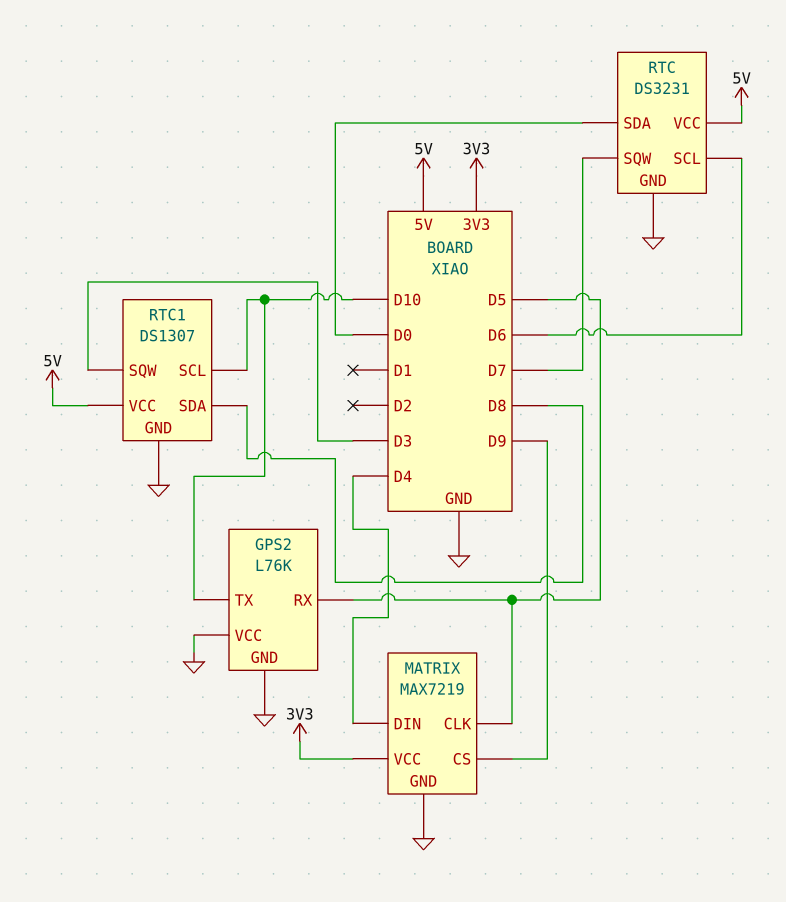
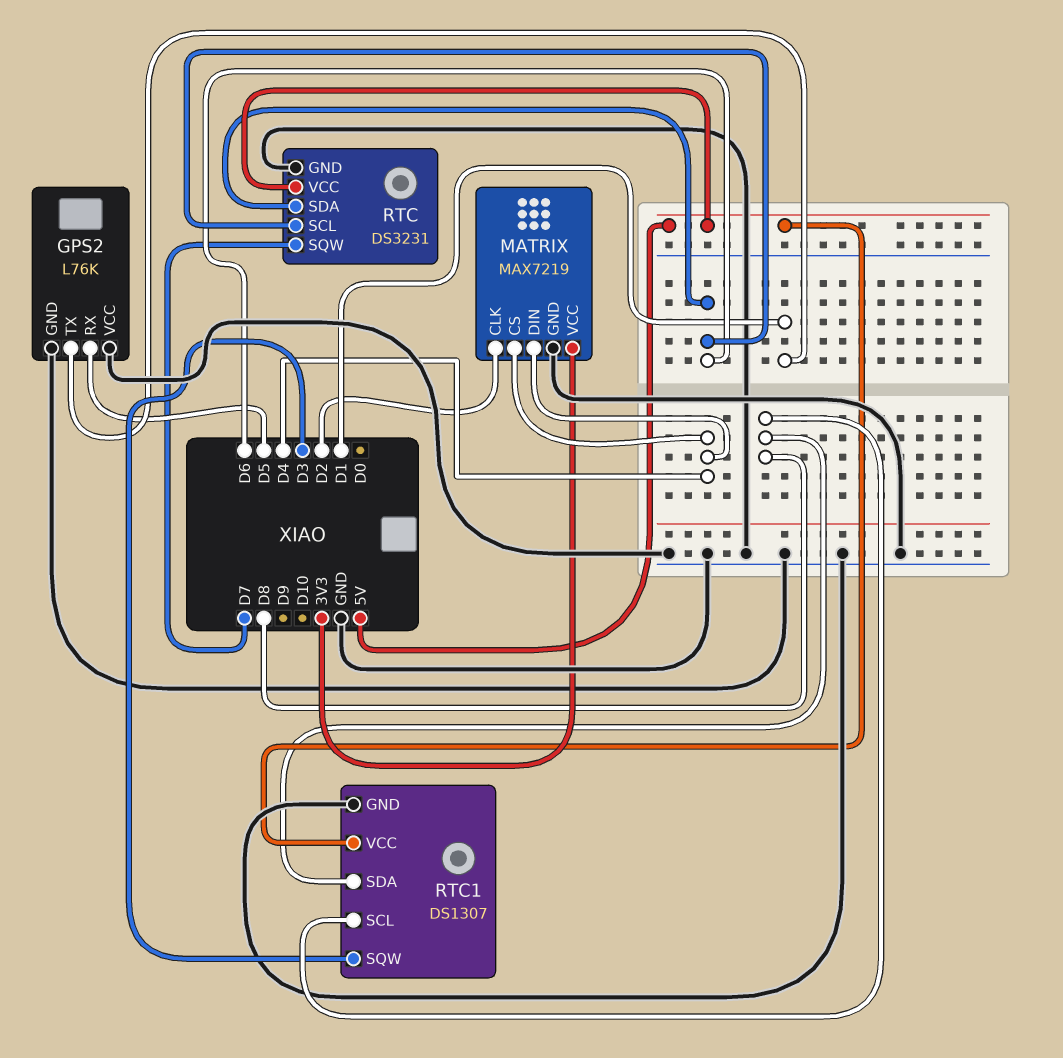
GPS2 pin TX: D10 -> D1
MATRIX pin CLK: D5 -> D2
MATRIX pin CS: D9 -> D4
RTC pin SDA: D0 -> D6
RTC1 pin SCL: D10 -> D8

